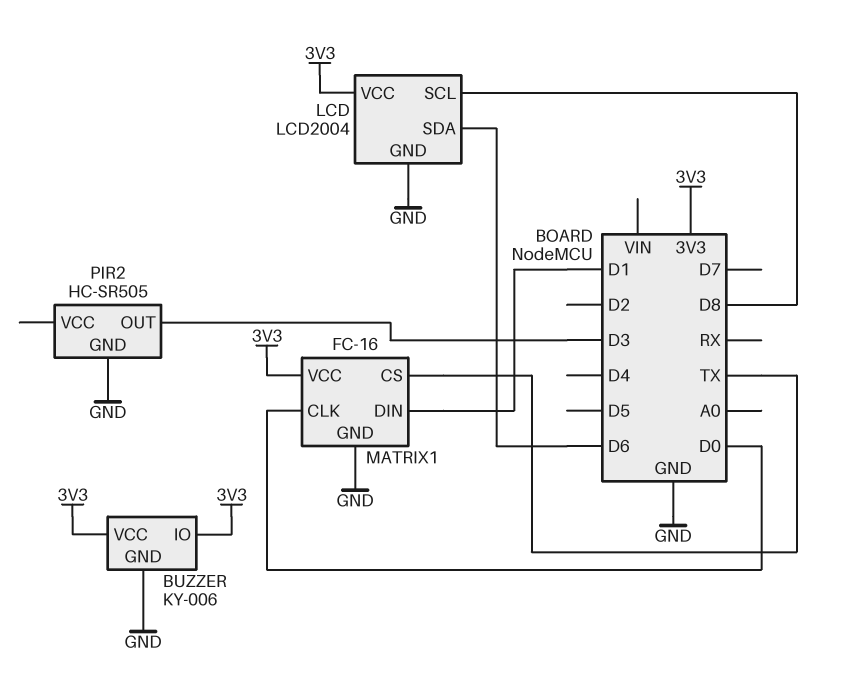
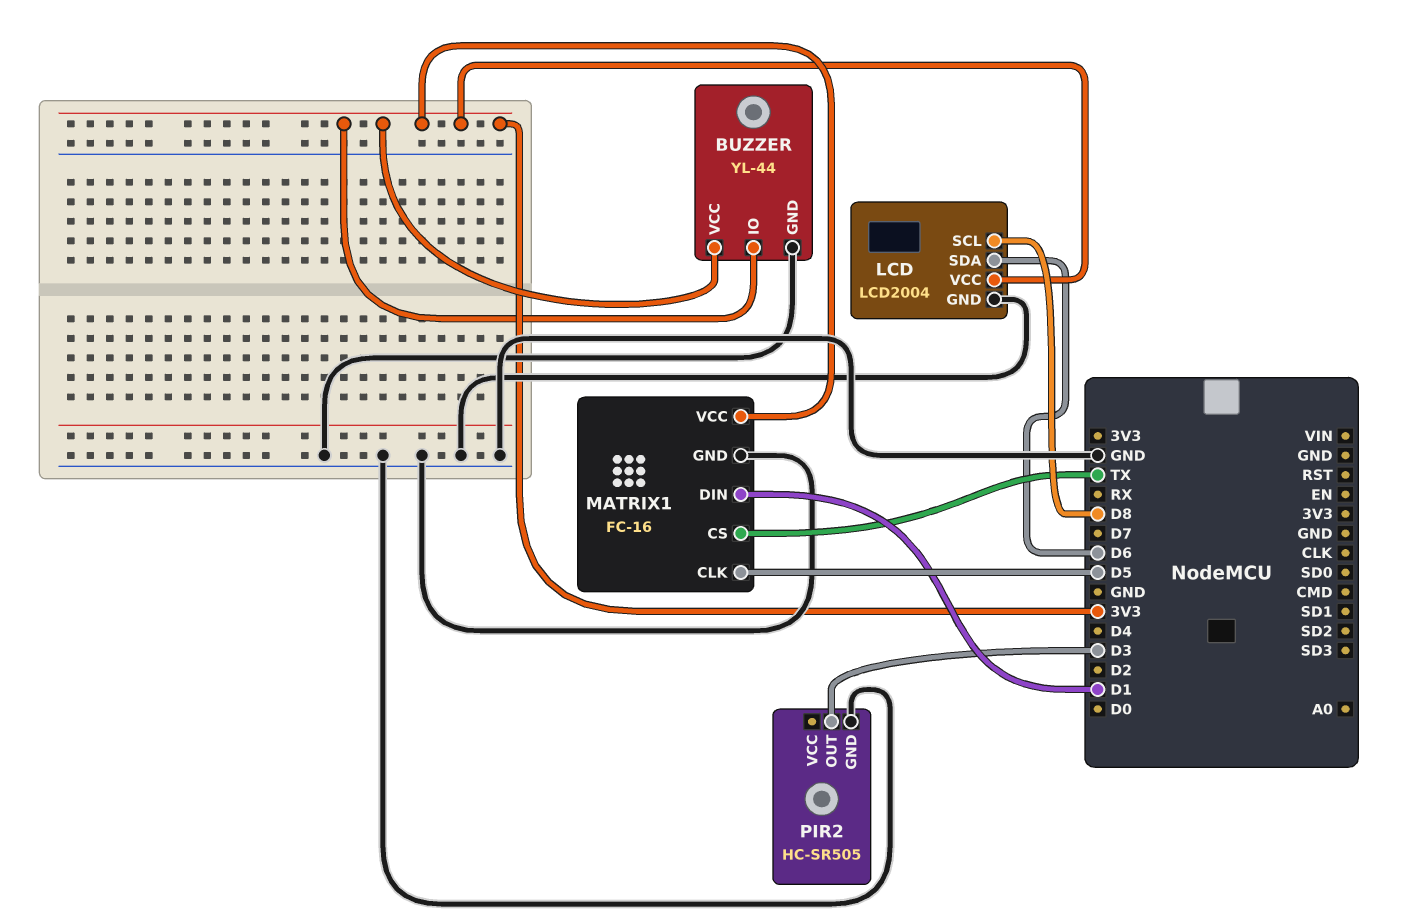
BUZZER: KY-006 -> YL-44
MATRIX1 pin CLK: D0 -> D5

